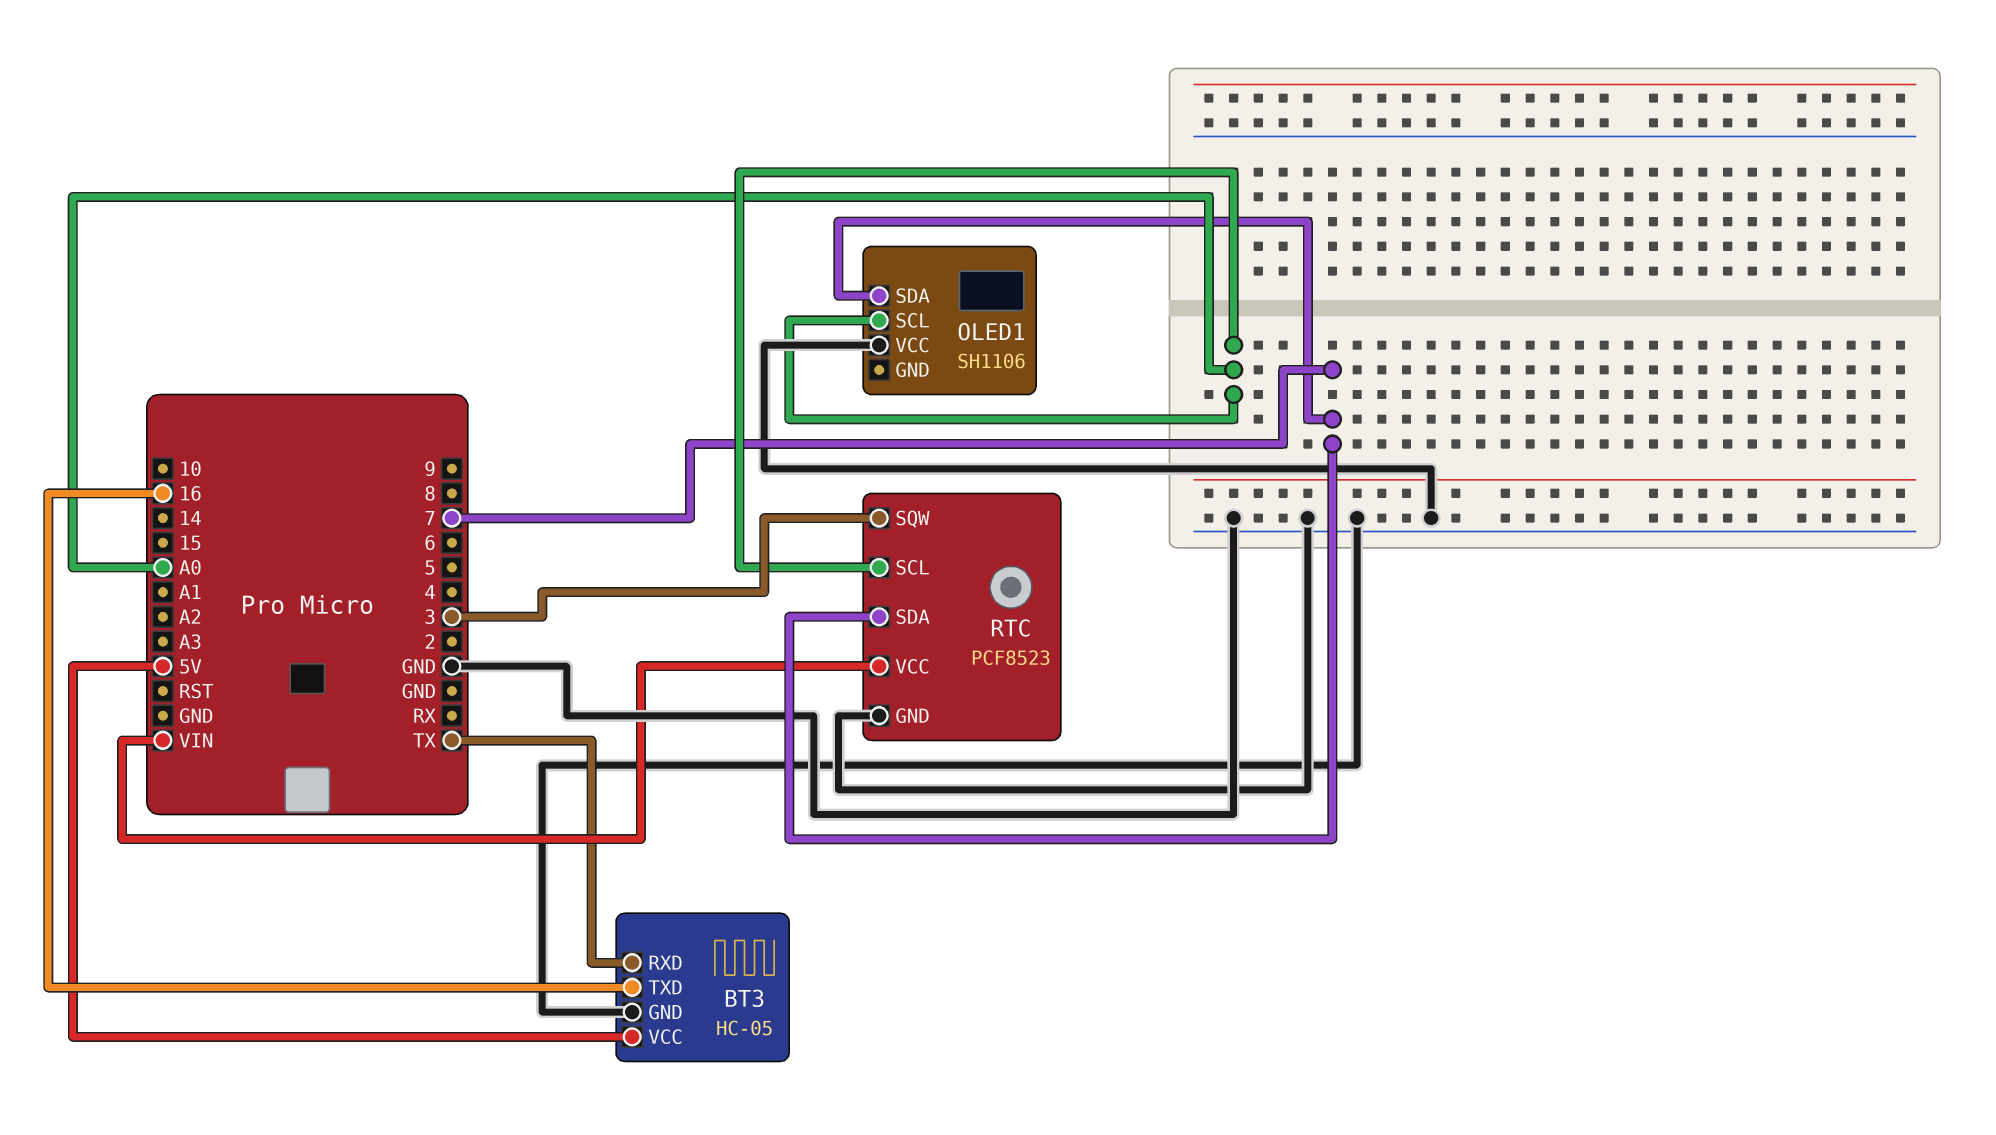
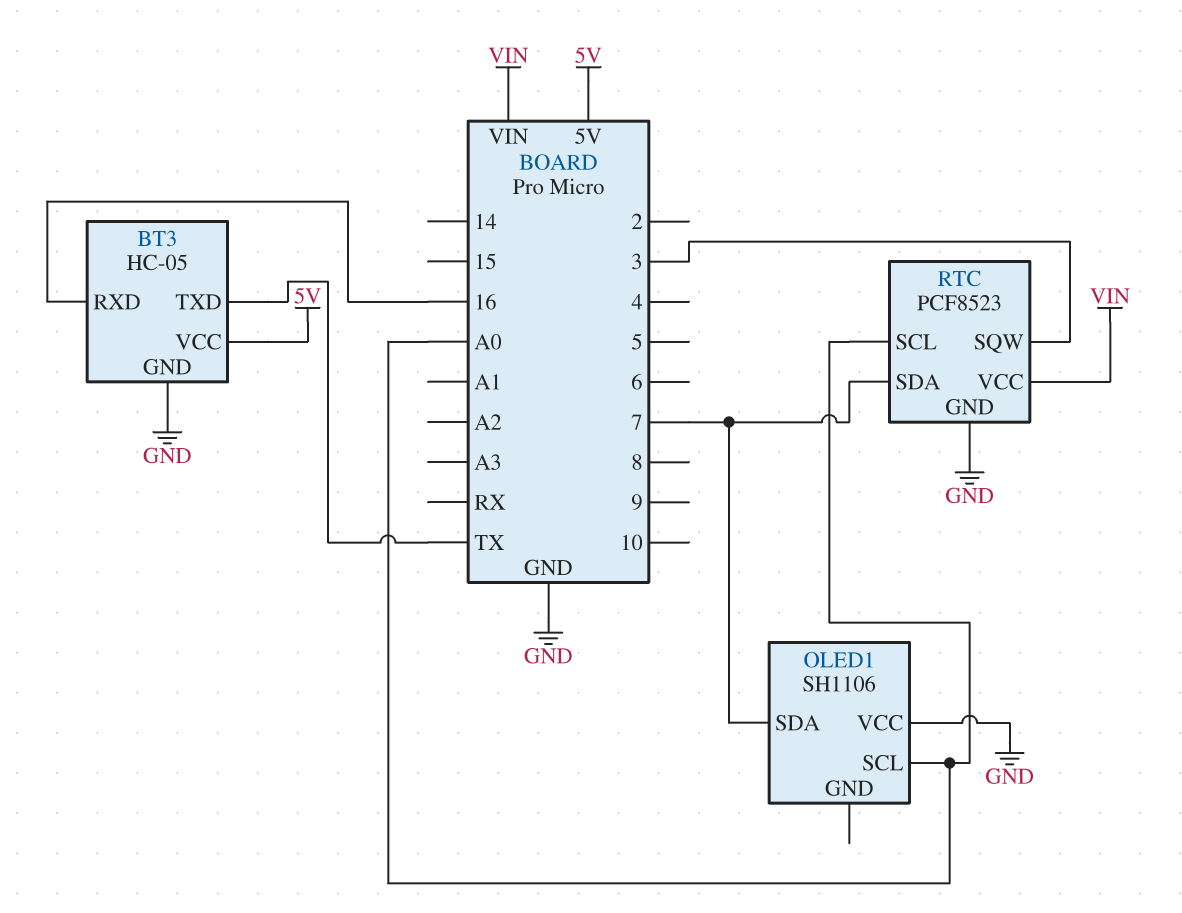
BT3 pin RXD: TX -> 16
BT3 pin TXD: 16 -> TX

